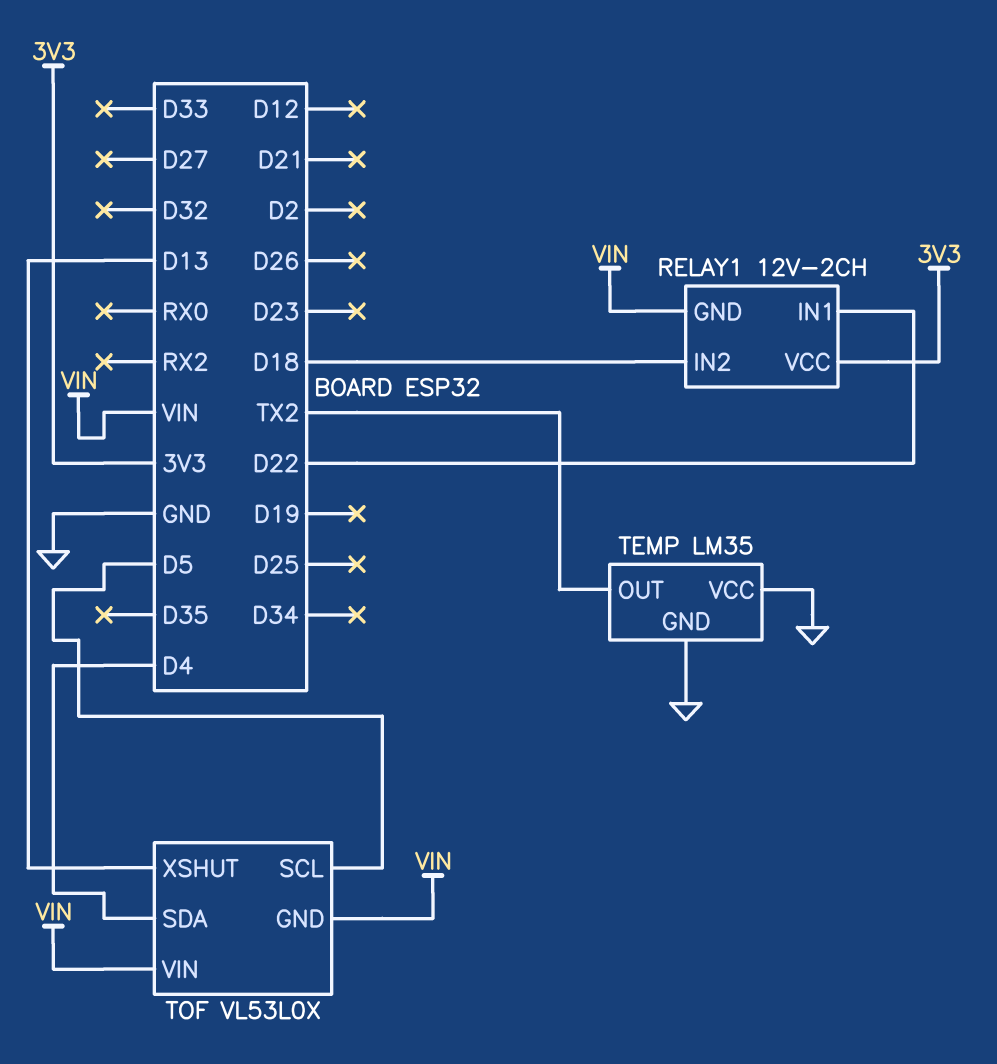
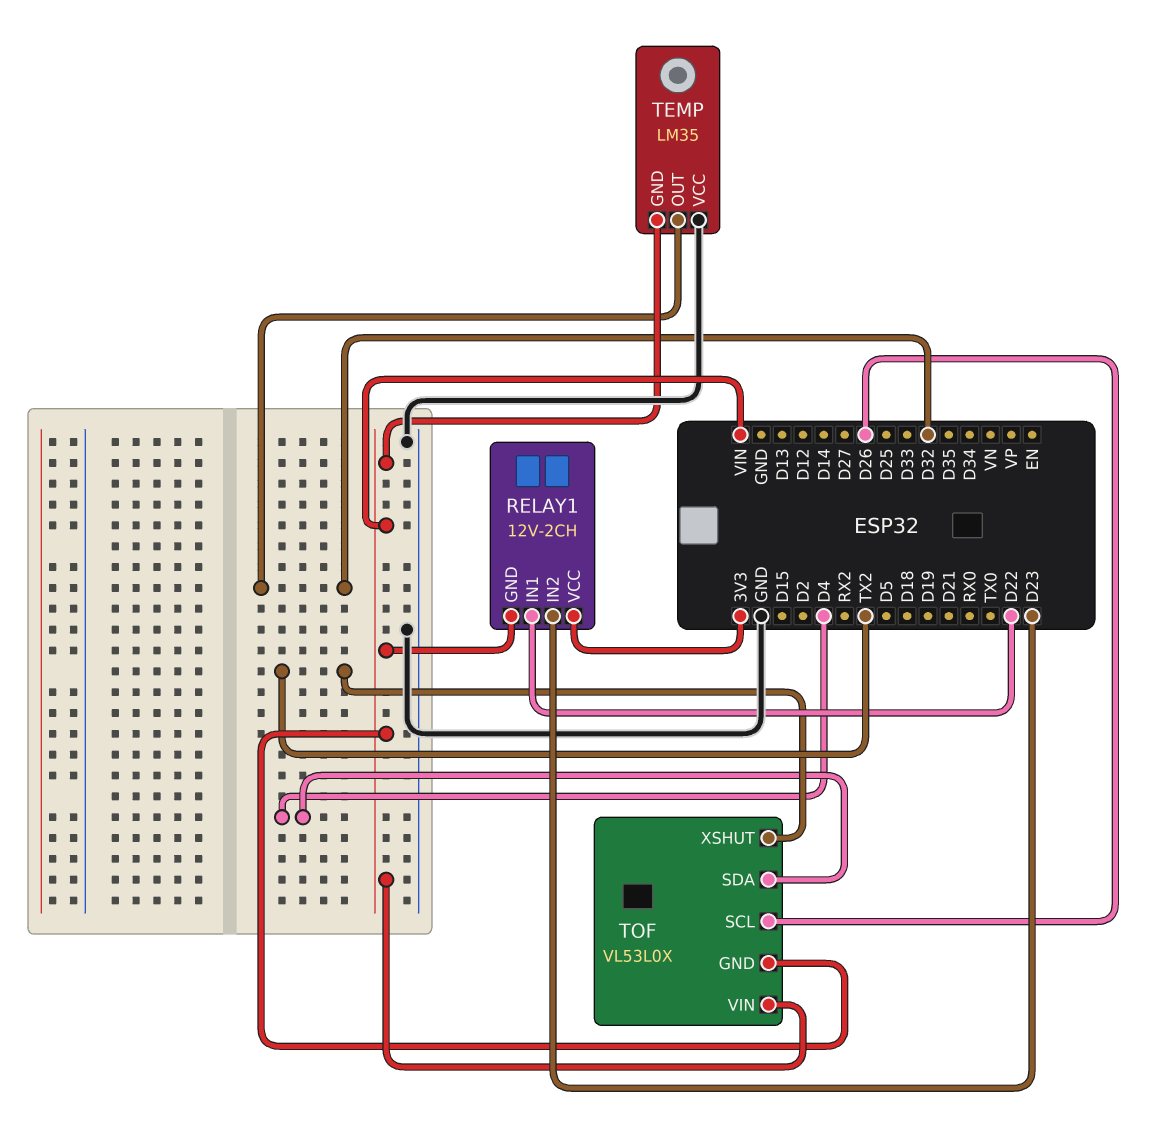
RELAY1 pin IN2: D18 -> D23
TEMP pin GND: GND -> VIN
TEMP pin OUT: TX2 -> D32
TOF pin SCL: D5 -> D26
TOF pin XSHUT: D13 -> TX2

